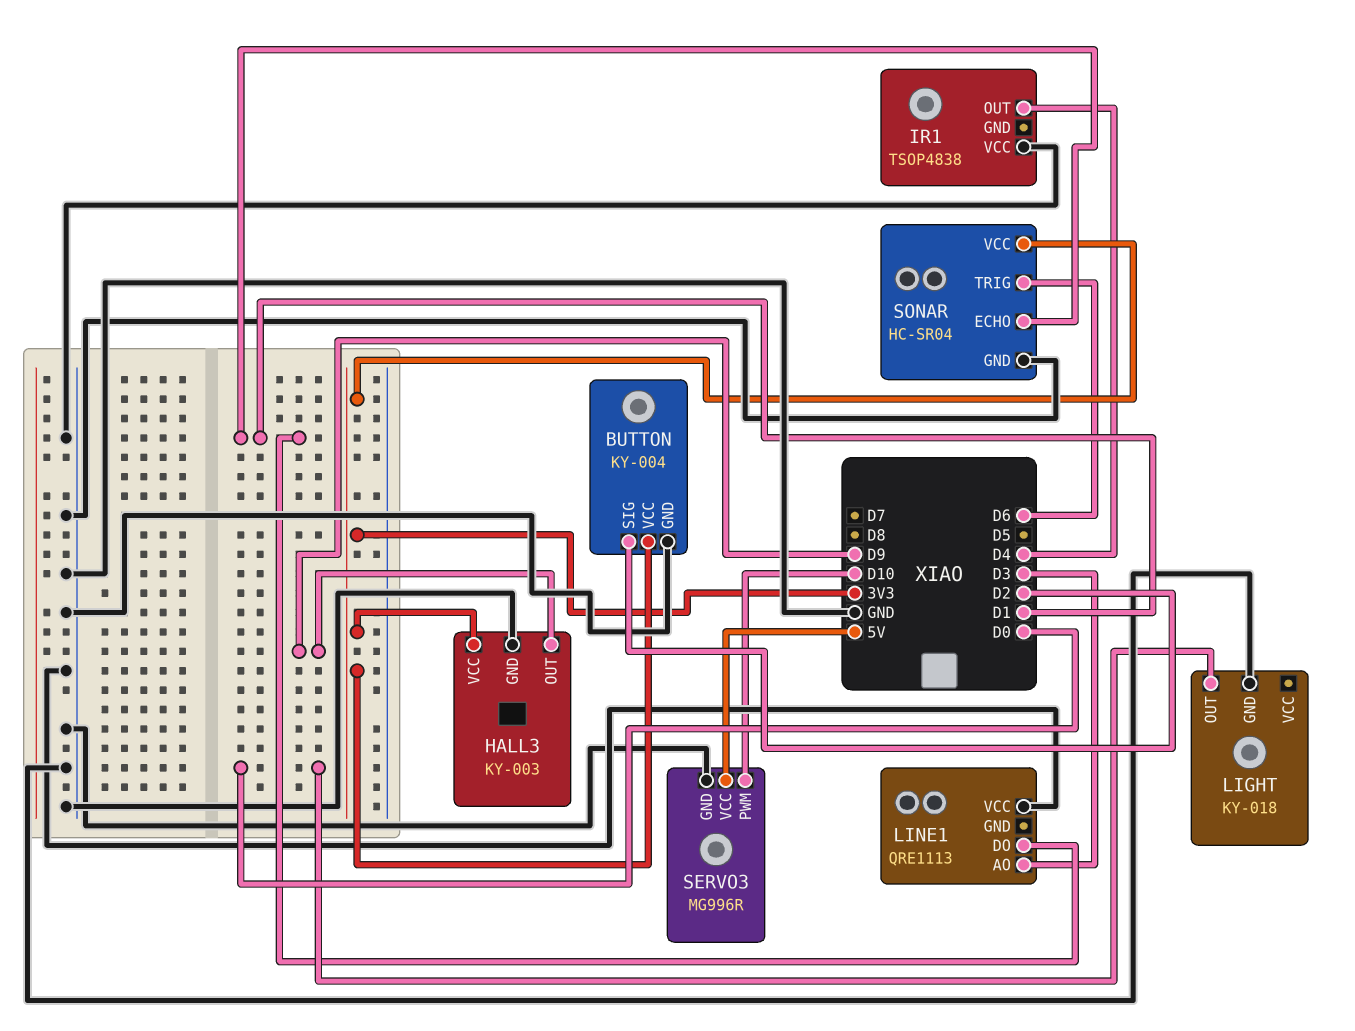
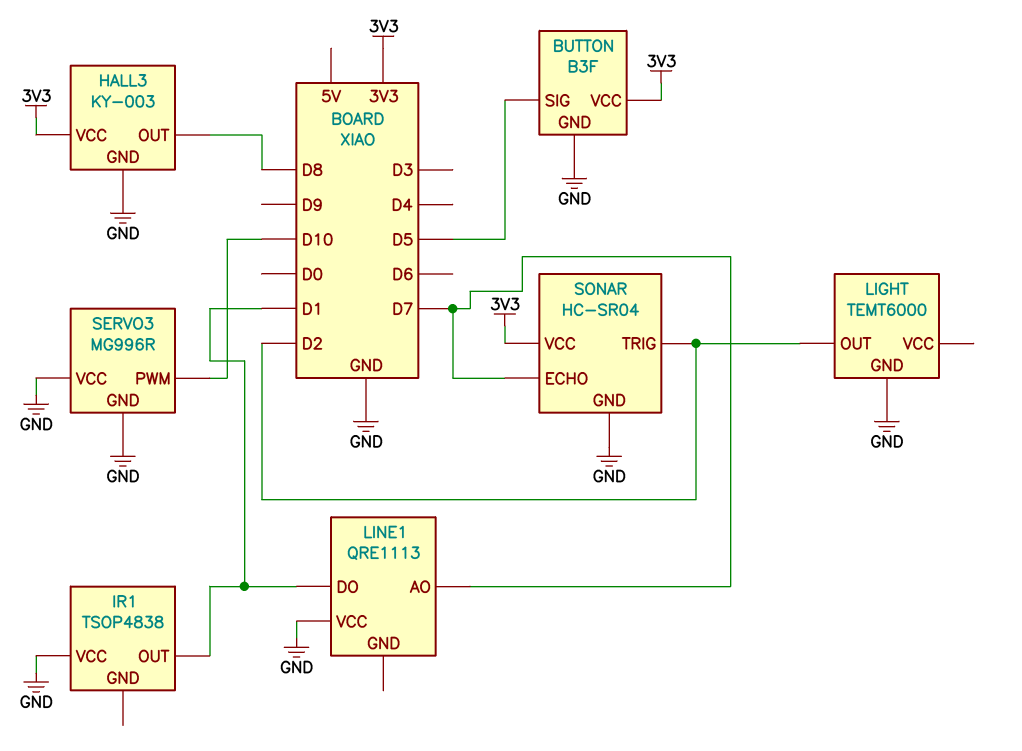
BUTTON: KY-004 -> B3F
BUTTON pin SIG: D2 -> D5
HALL3 pin OUT: D9 -> D8
IR1 pin OUT: D4 -> D1
LIGHT: KY-018 -> TEMT6000
LIGHT pin OUT: D0 -> D2
LINE1 pin AO: D3 -> D7
SERVO3 pin VCC: 5V -> GND
SONAR pin ECHO: D1 -> D7
SONAR pin TRIG: D6 -> D2

